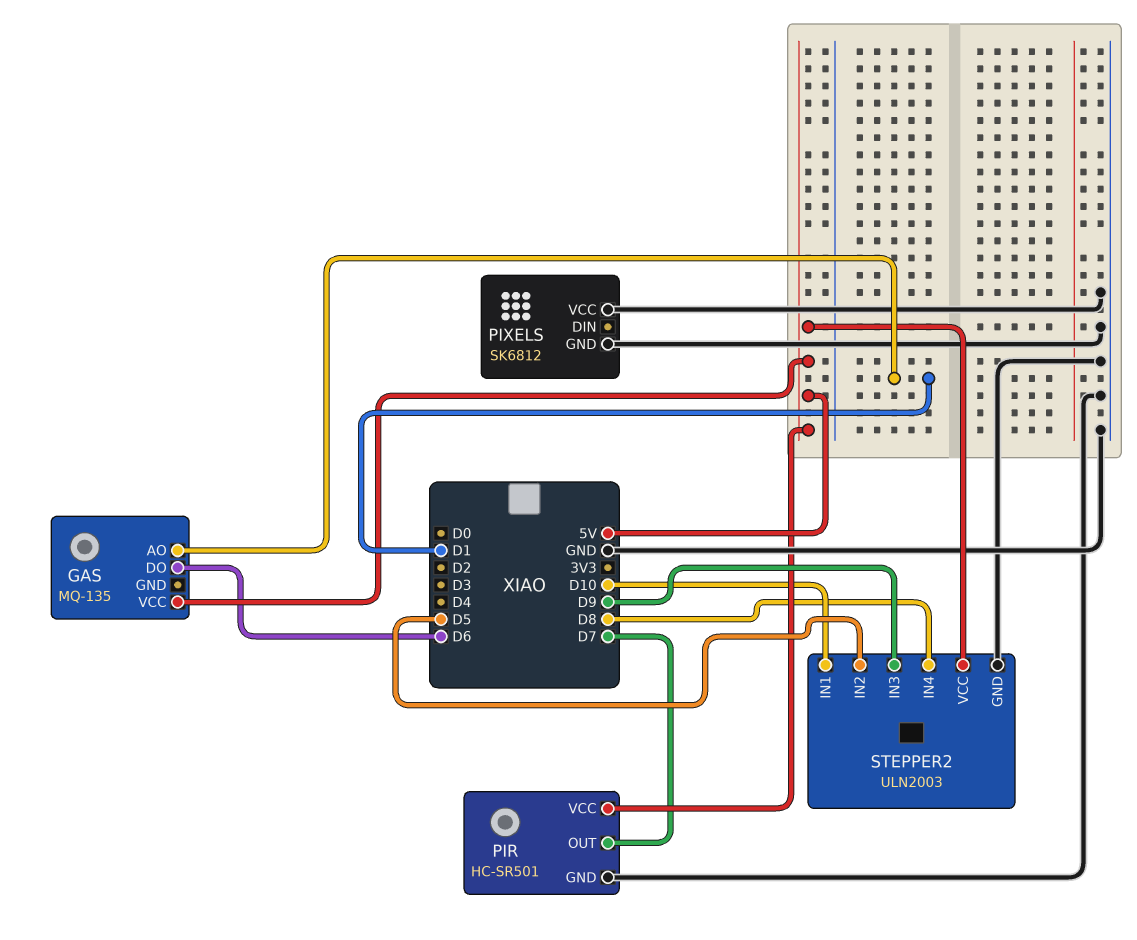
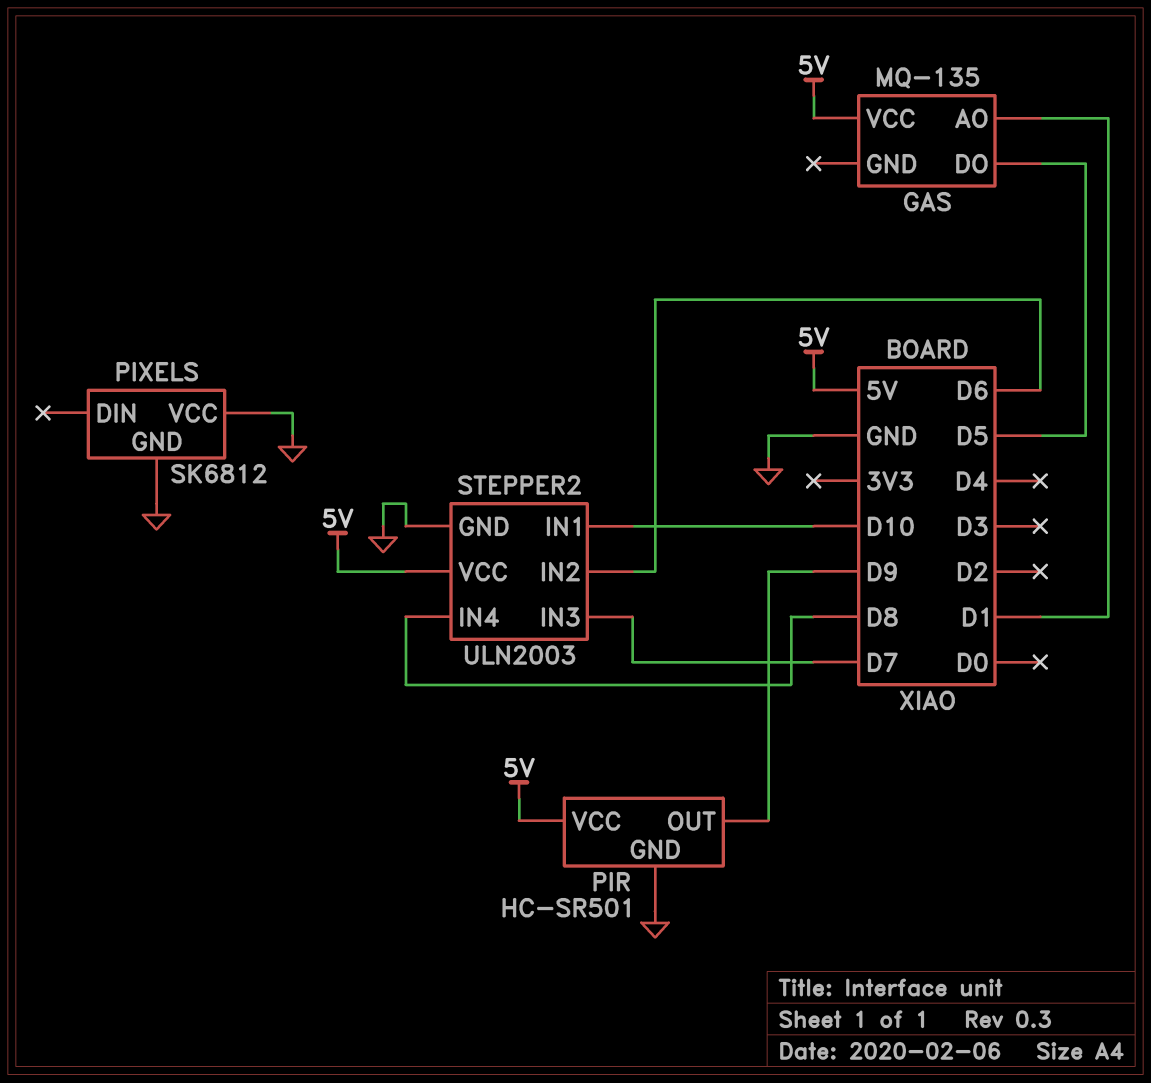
GAS pin DO: D6 -> D5
PIR pin OUT: D7 -> D9
STEPPER2 pin IN2: D5 -> D6
STEPPER2 pin IN3: D9 -> D7

